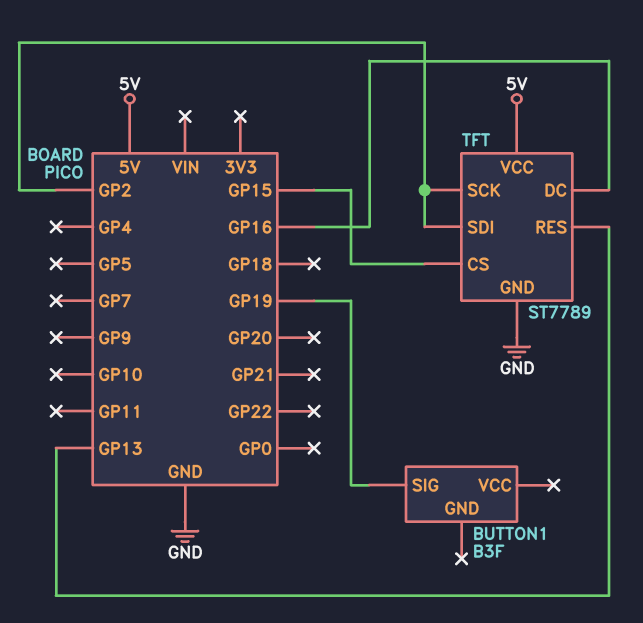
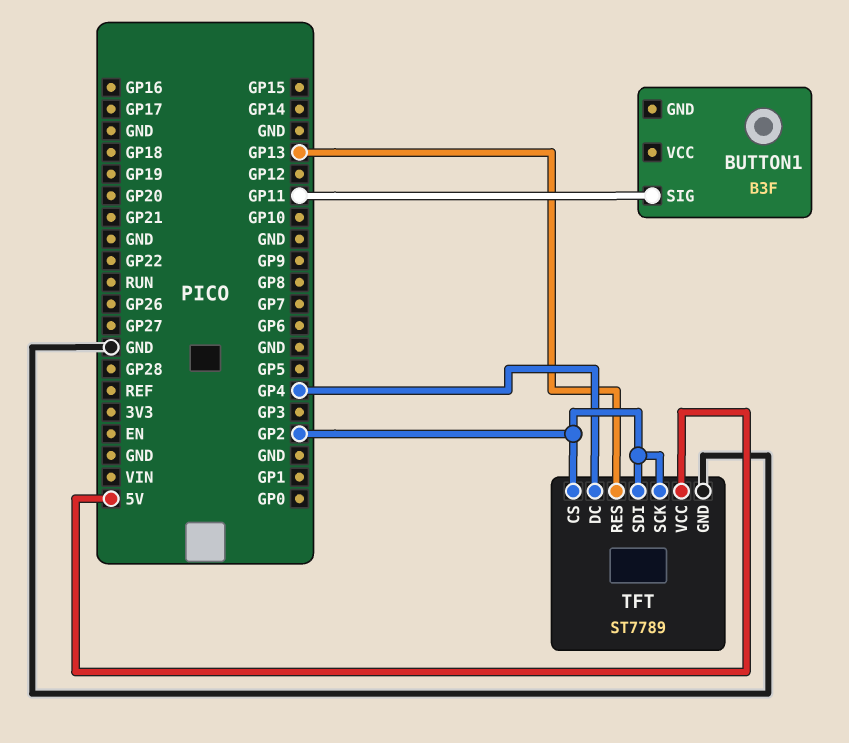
BUTTON1 pin SIG: GP19 -> GP11
TFT pin CS: GP15 -> GP2
TFT pin DC: GP16 -> GP4

